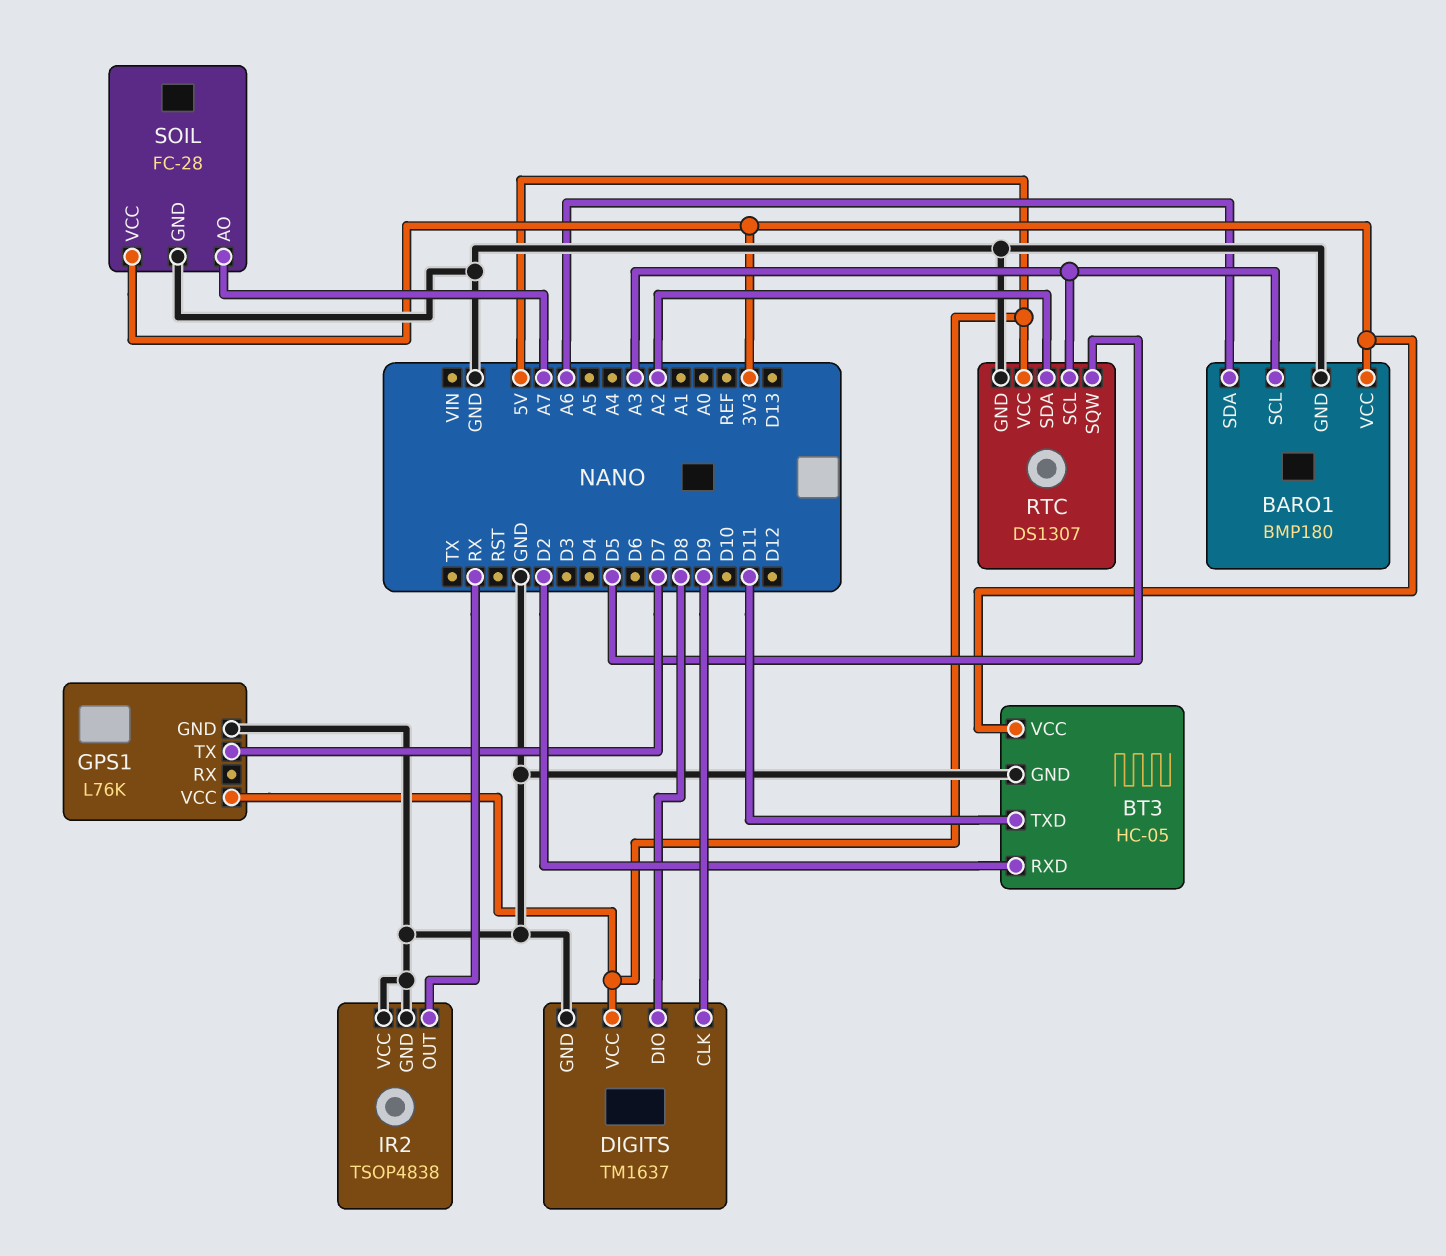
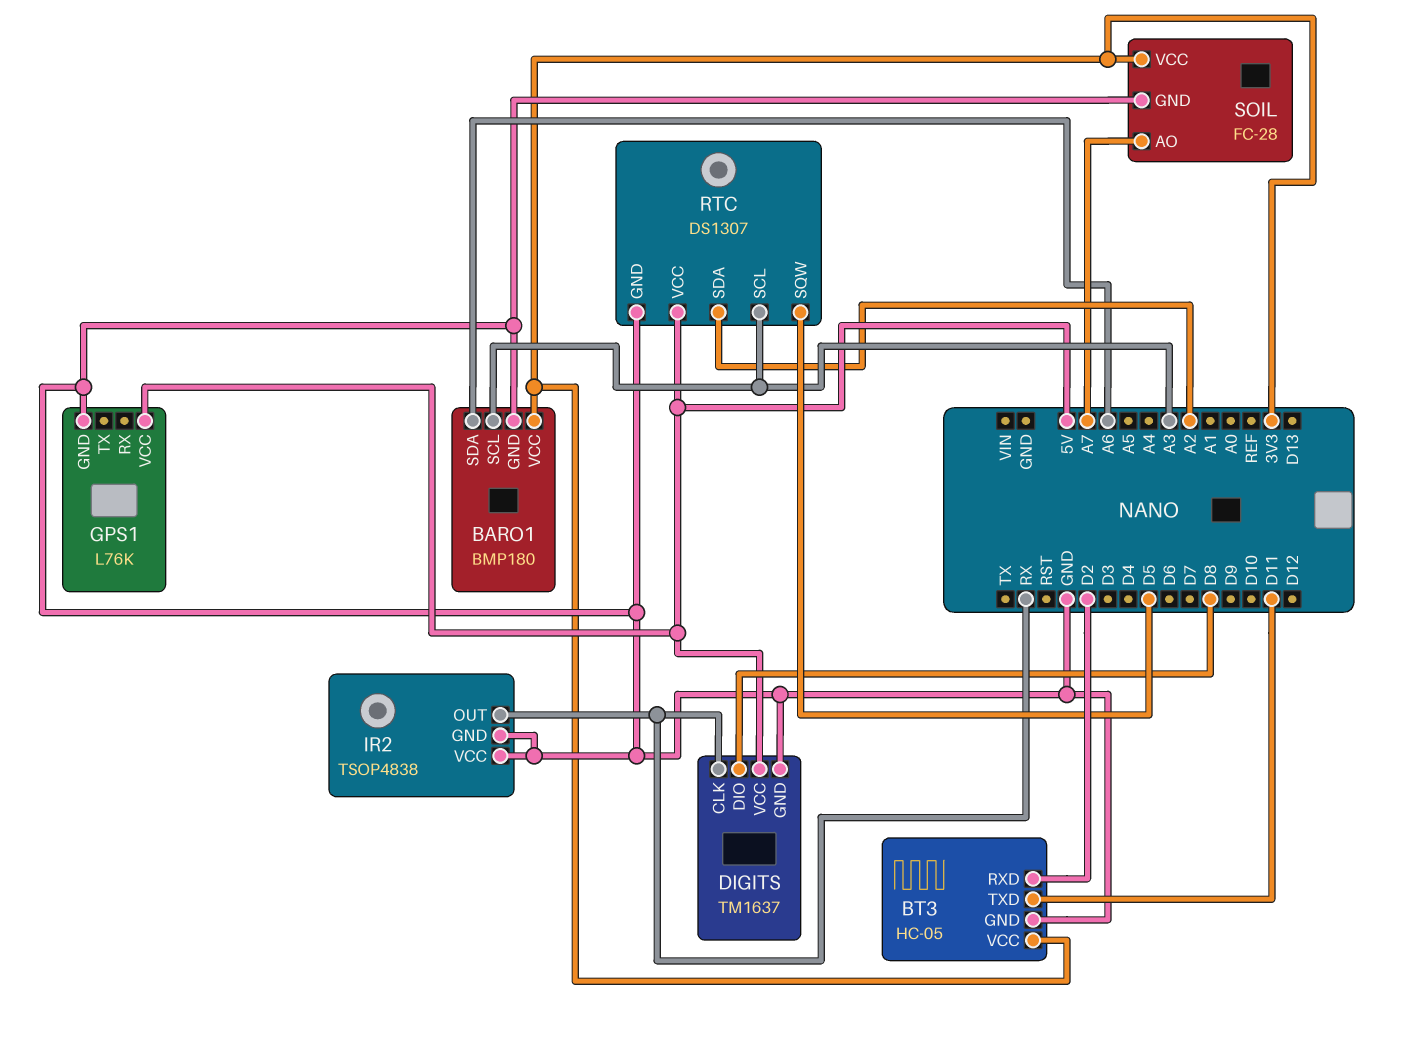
DIGITS pin CLK: D9 -> RX
GPS1 pin TX: D7 -> none

